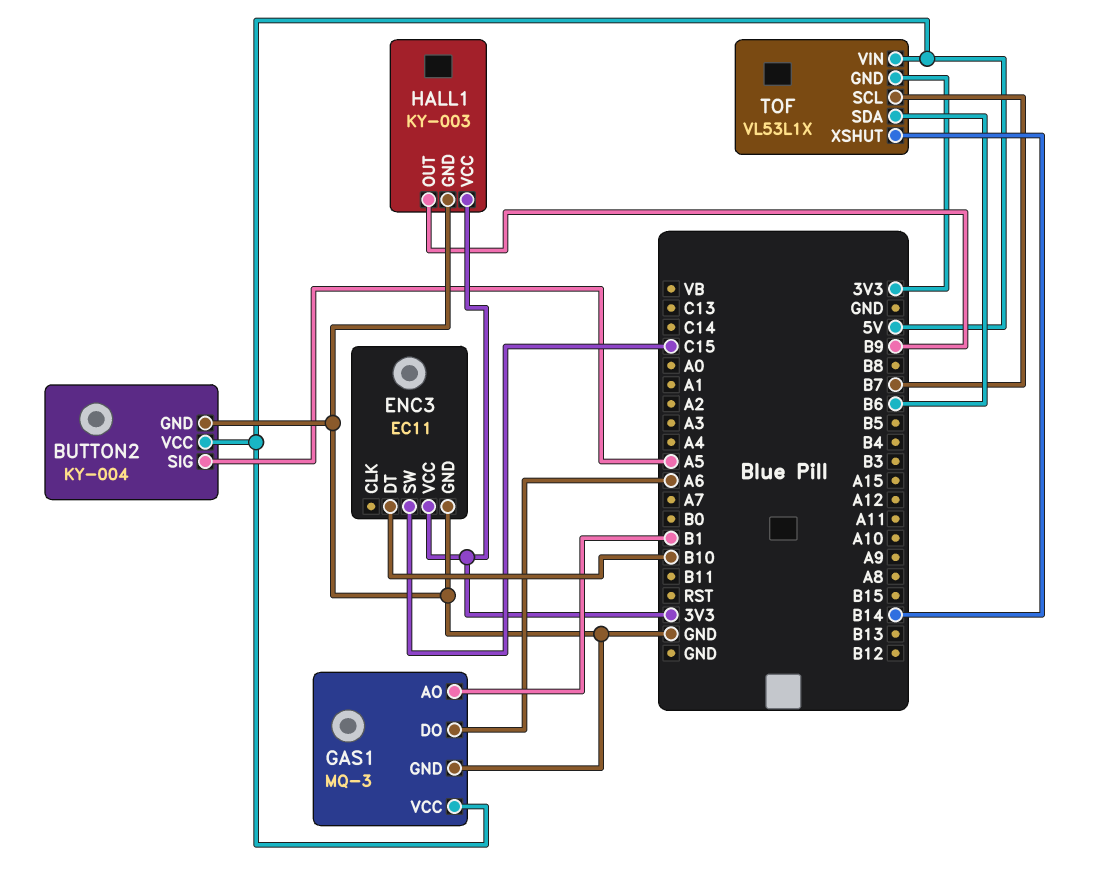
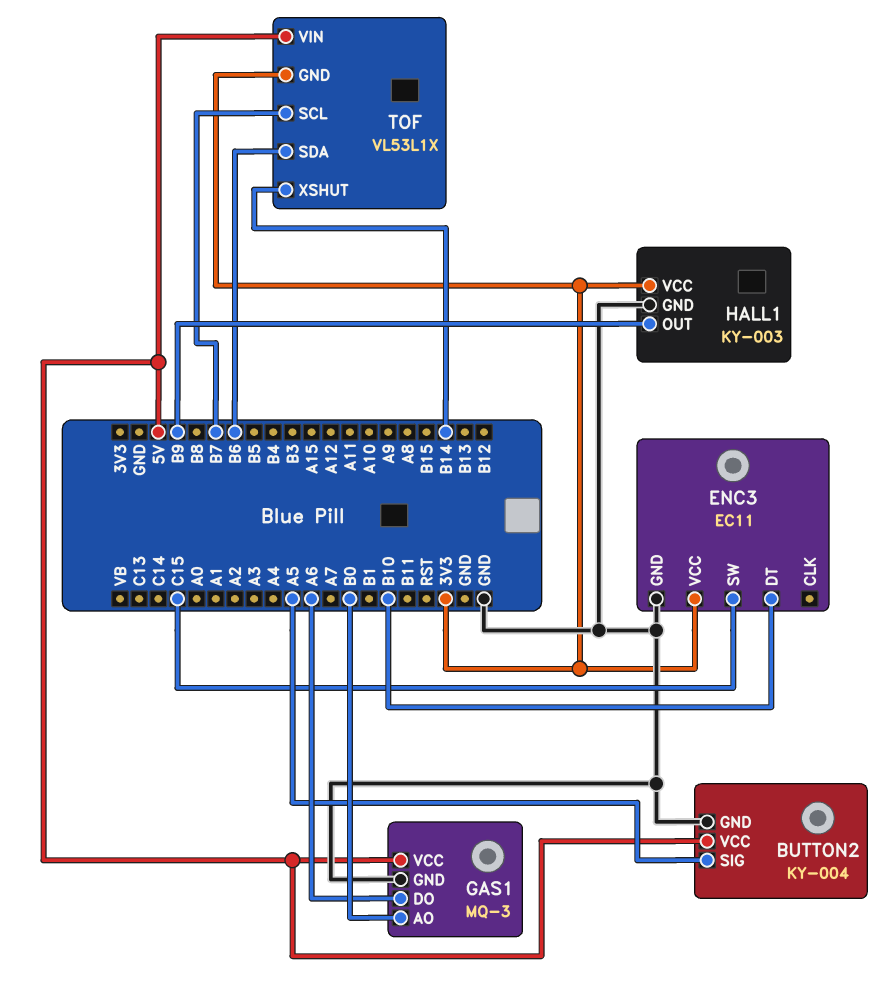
GAS1 pin AO: B1 -> B0

